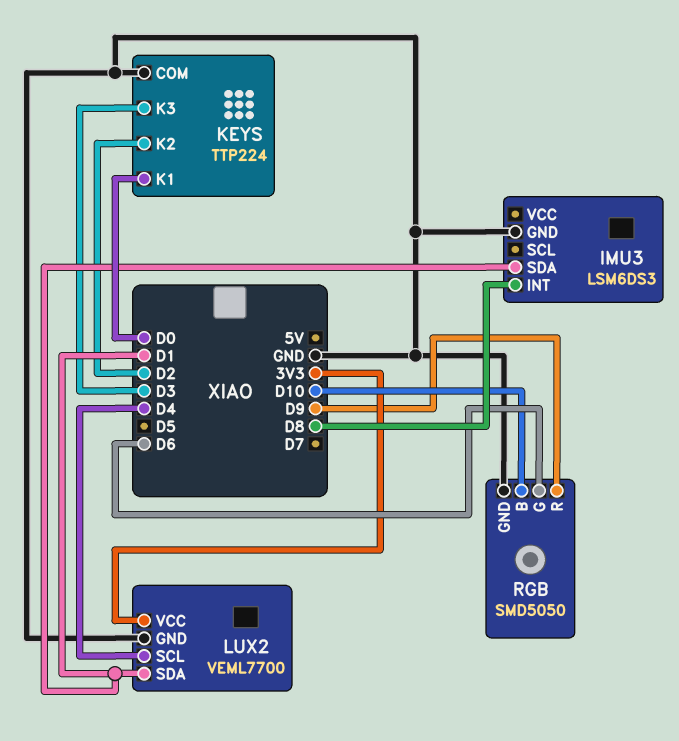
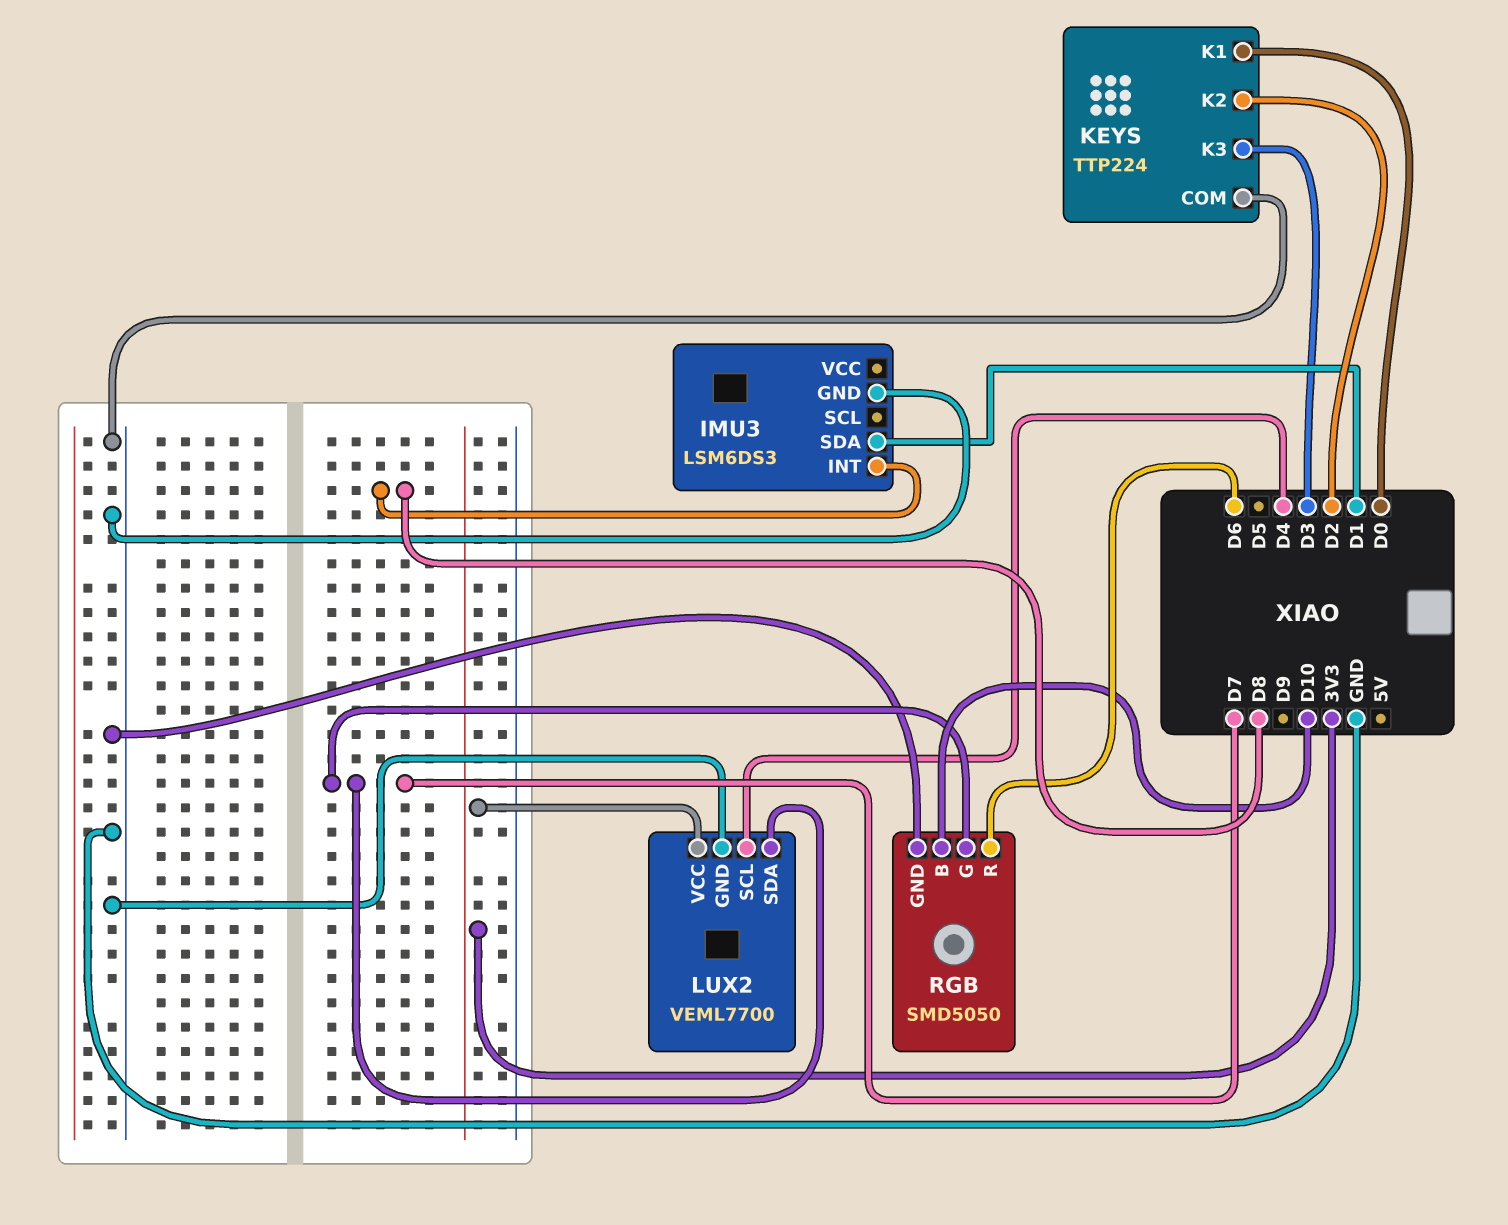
LUX2 pin SDA: D1 -> D7
RGB pin G: D6 -> D7
RGB pin R: D9 -> D6

